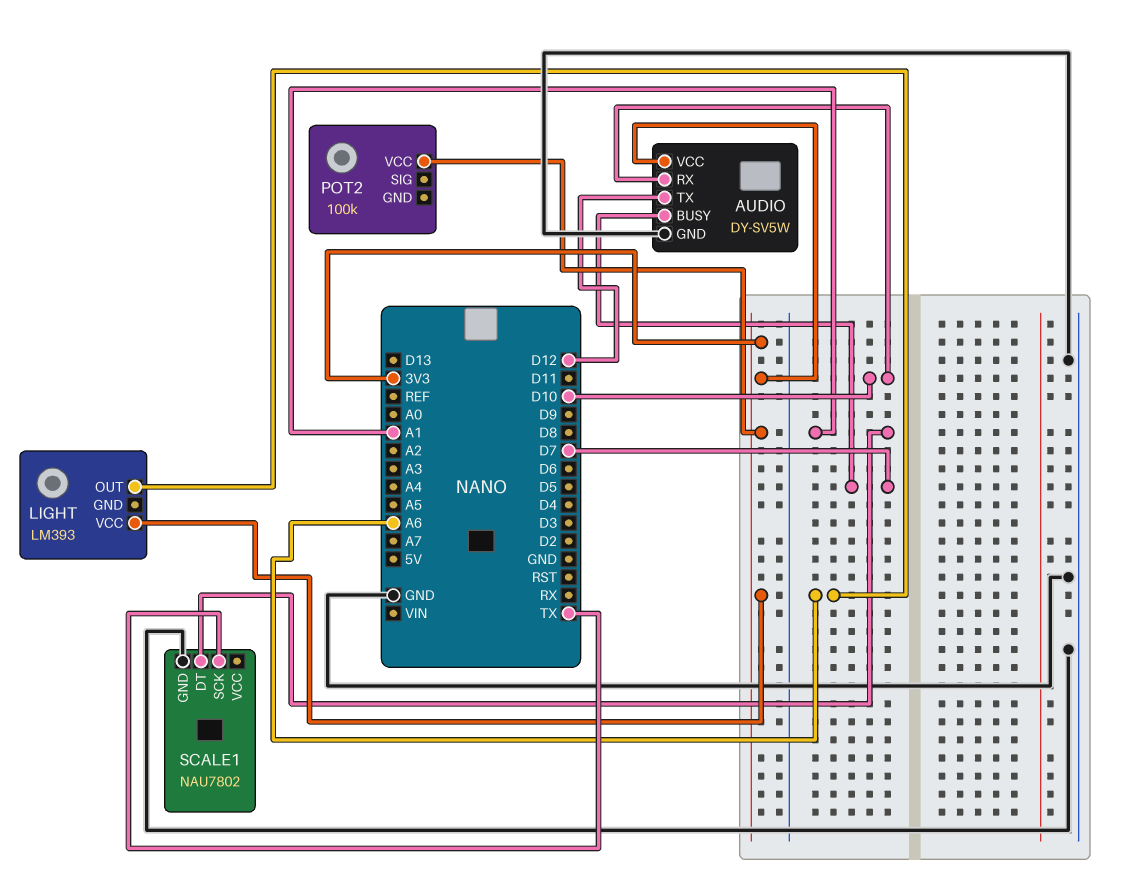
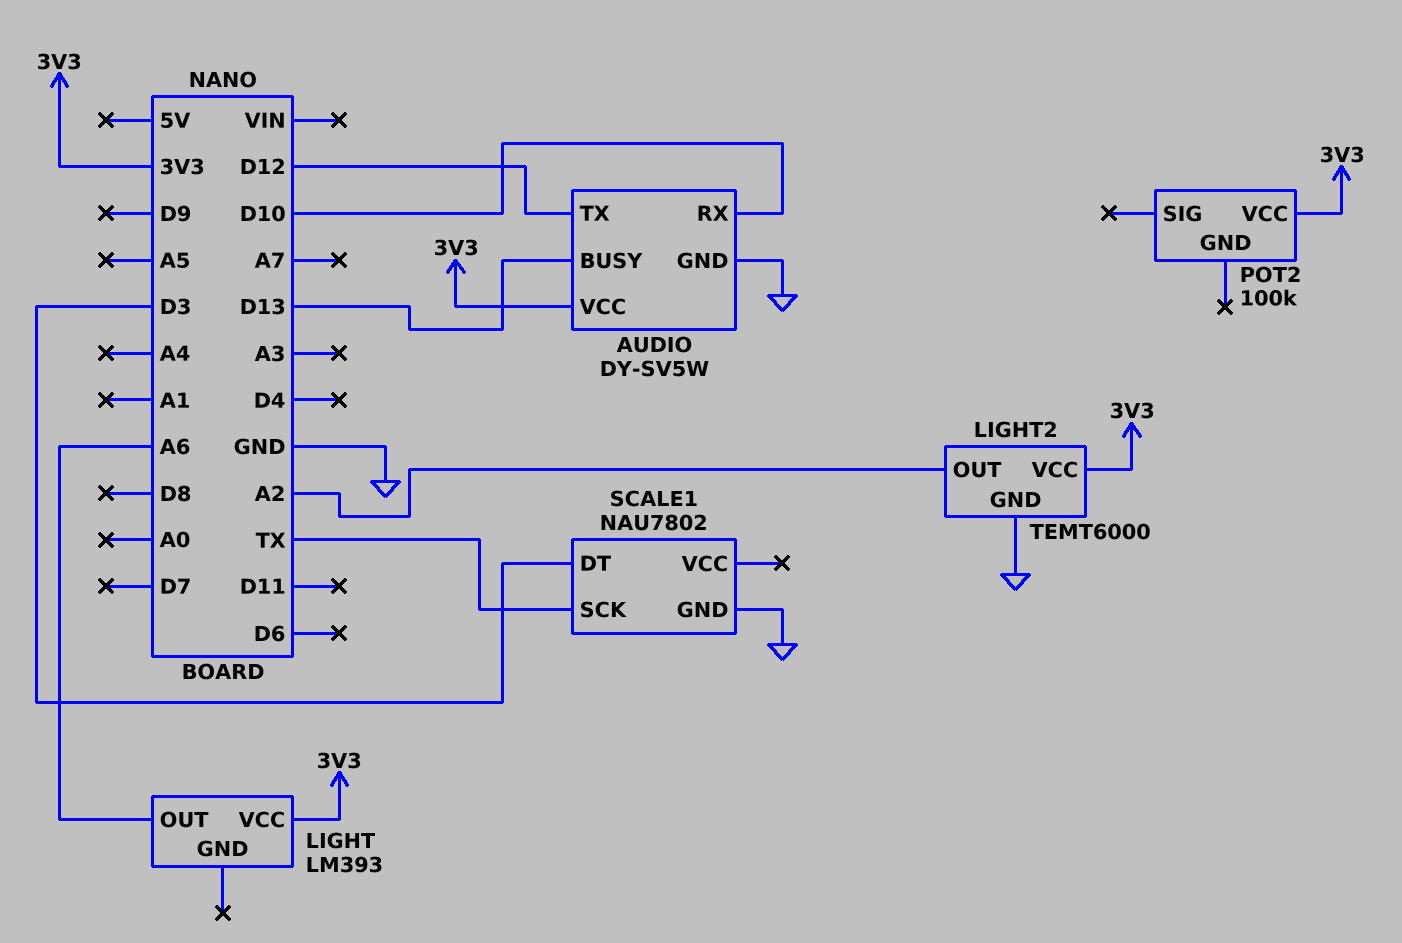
AUDIO pin BUSY: D7 -> D13
LIGHT2: none -> TEMT6000
LIGHT2 pin GND: none -> GND
LIGHT2 pin OUT: none -> A2
LIGHT2 pin VCC: none -> 3V3
SCALE1 pin DT: A1 -> D3

